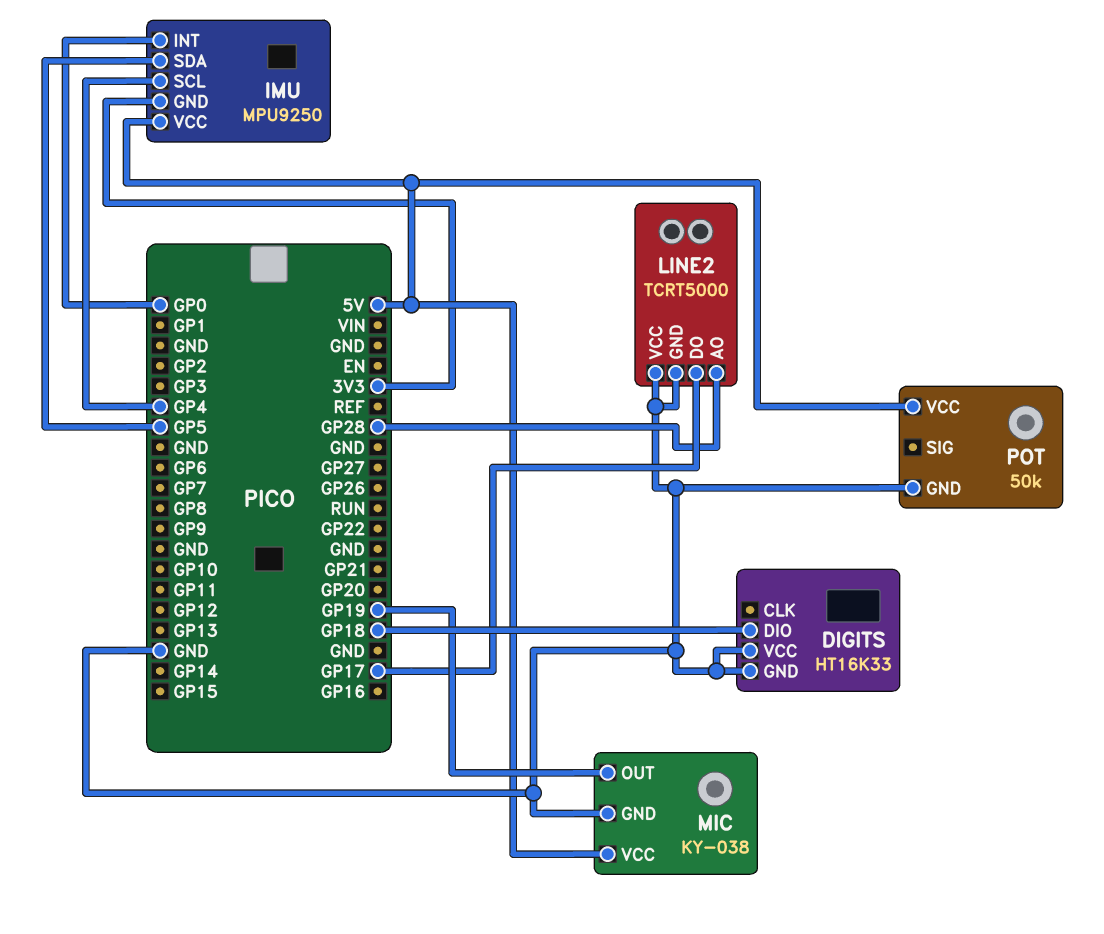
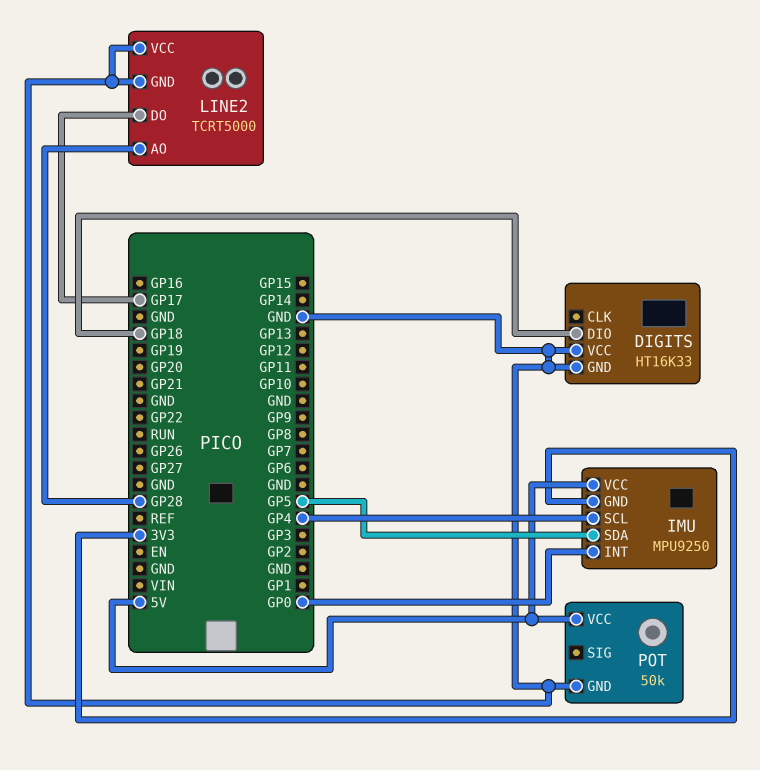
MIC: KY-038 -> none
MIC pin GND: GND -> none
MIC pin OUT: GP19 -> none
MIC pin VCC: 5V -> none

